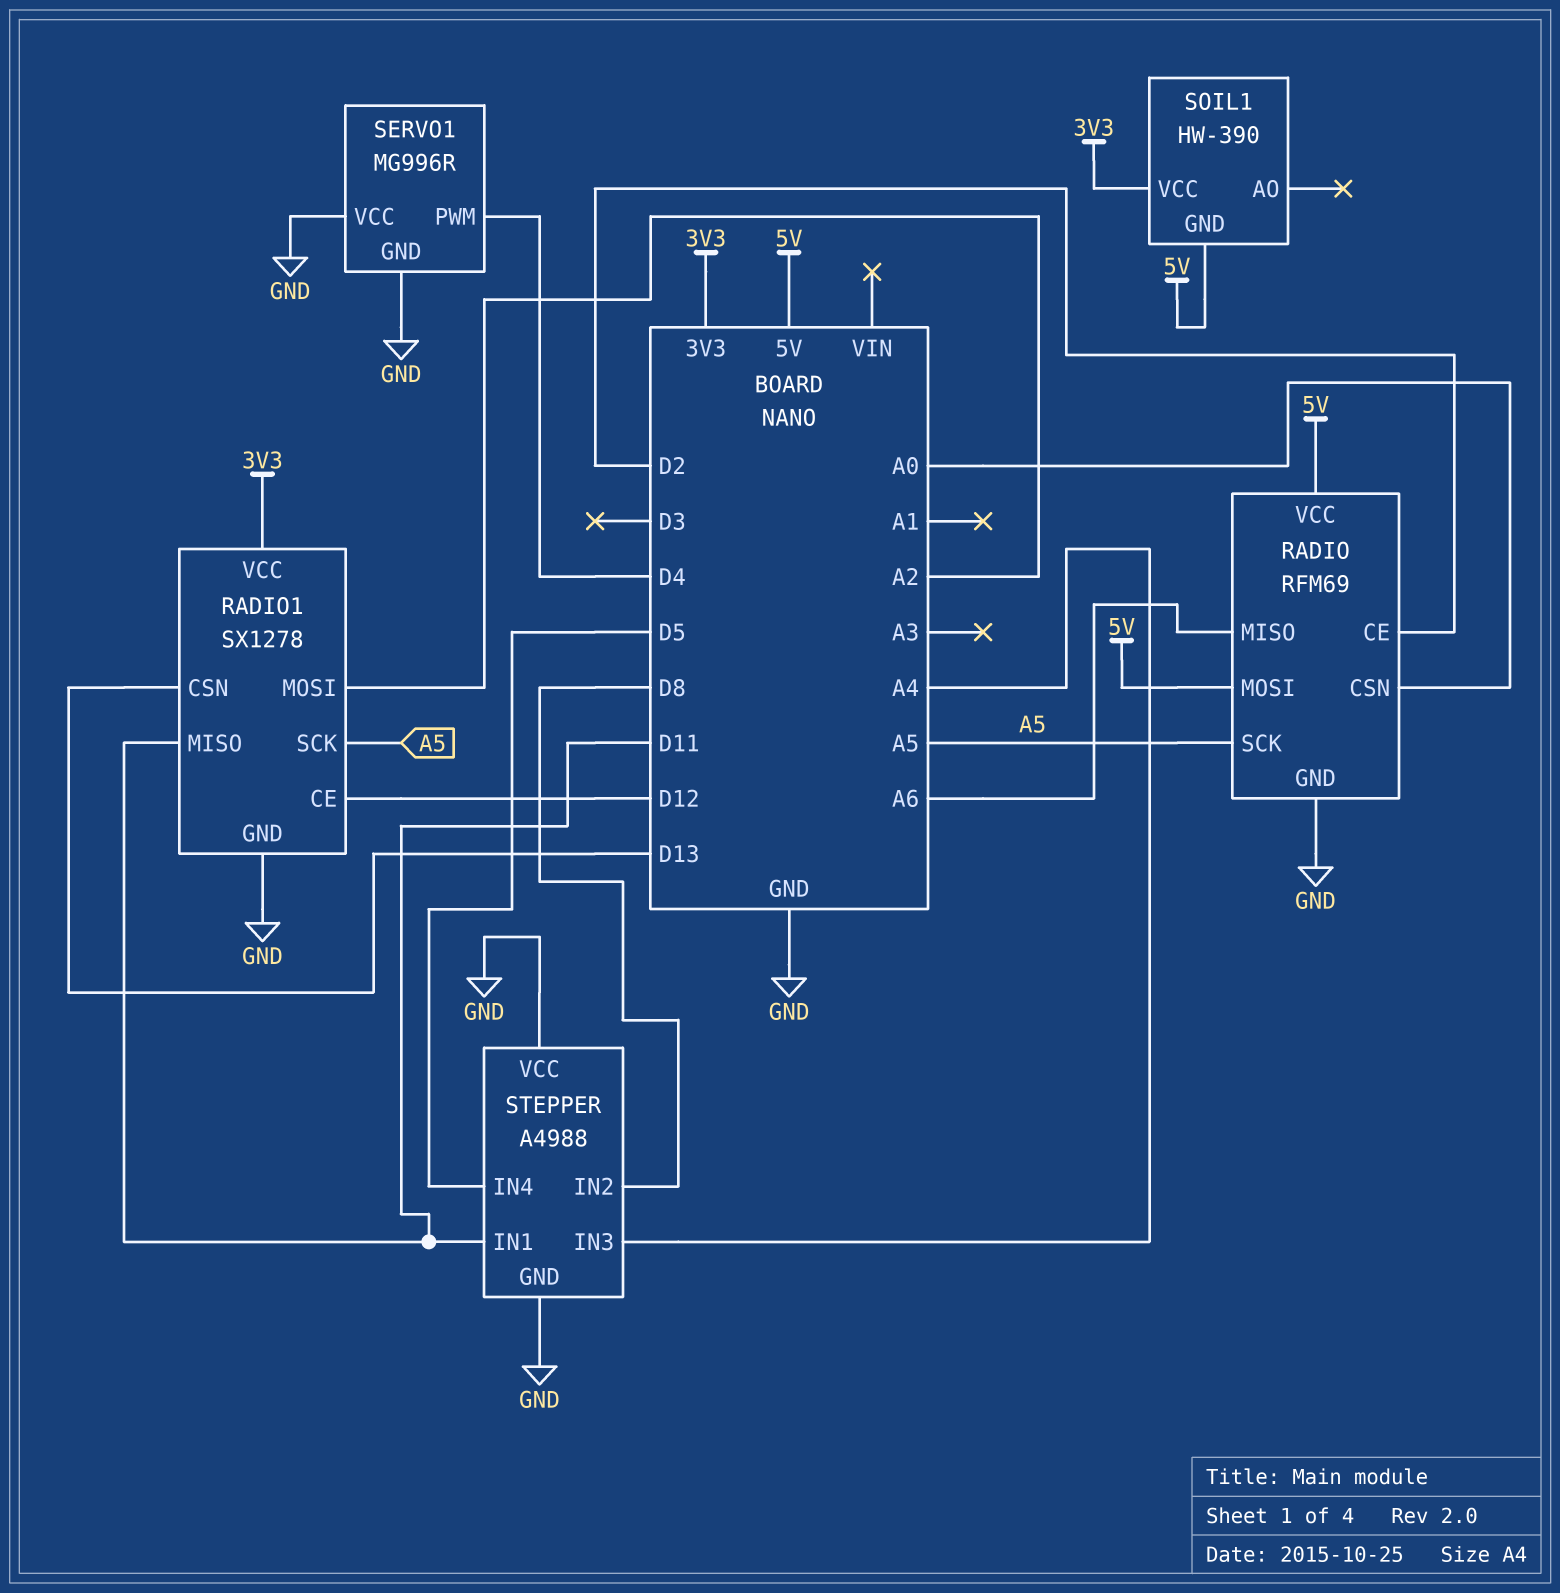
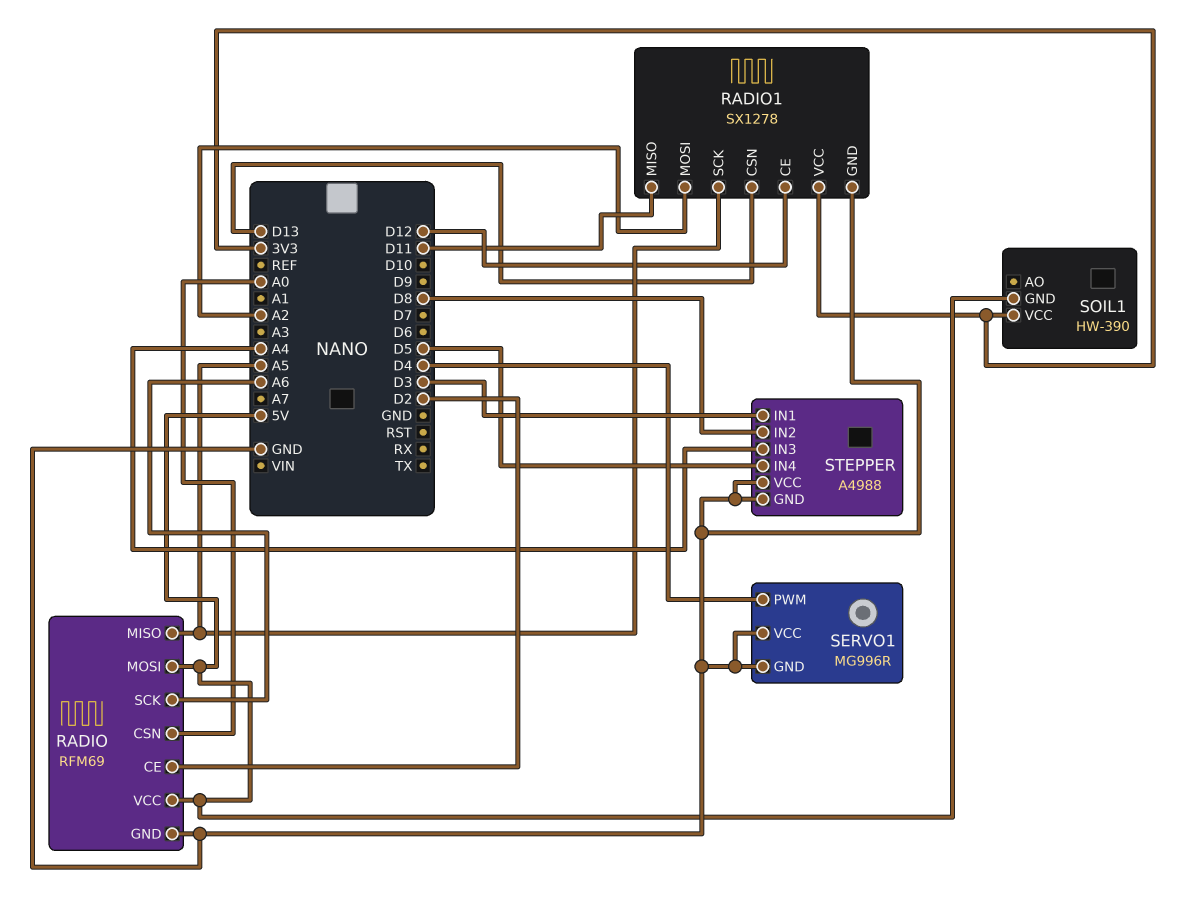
RADIO pin MISO: A6 -> A5
RADIO pin SCK: A5 -> A6
STEPPER pin IN1: D11 -> D3

